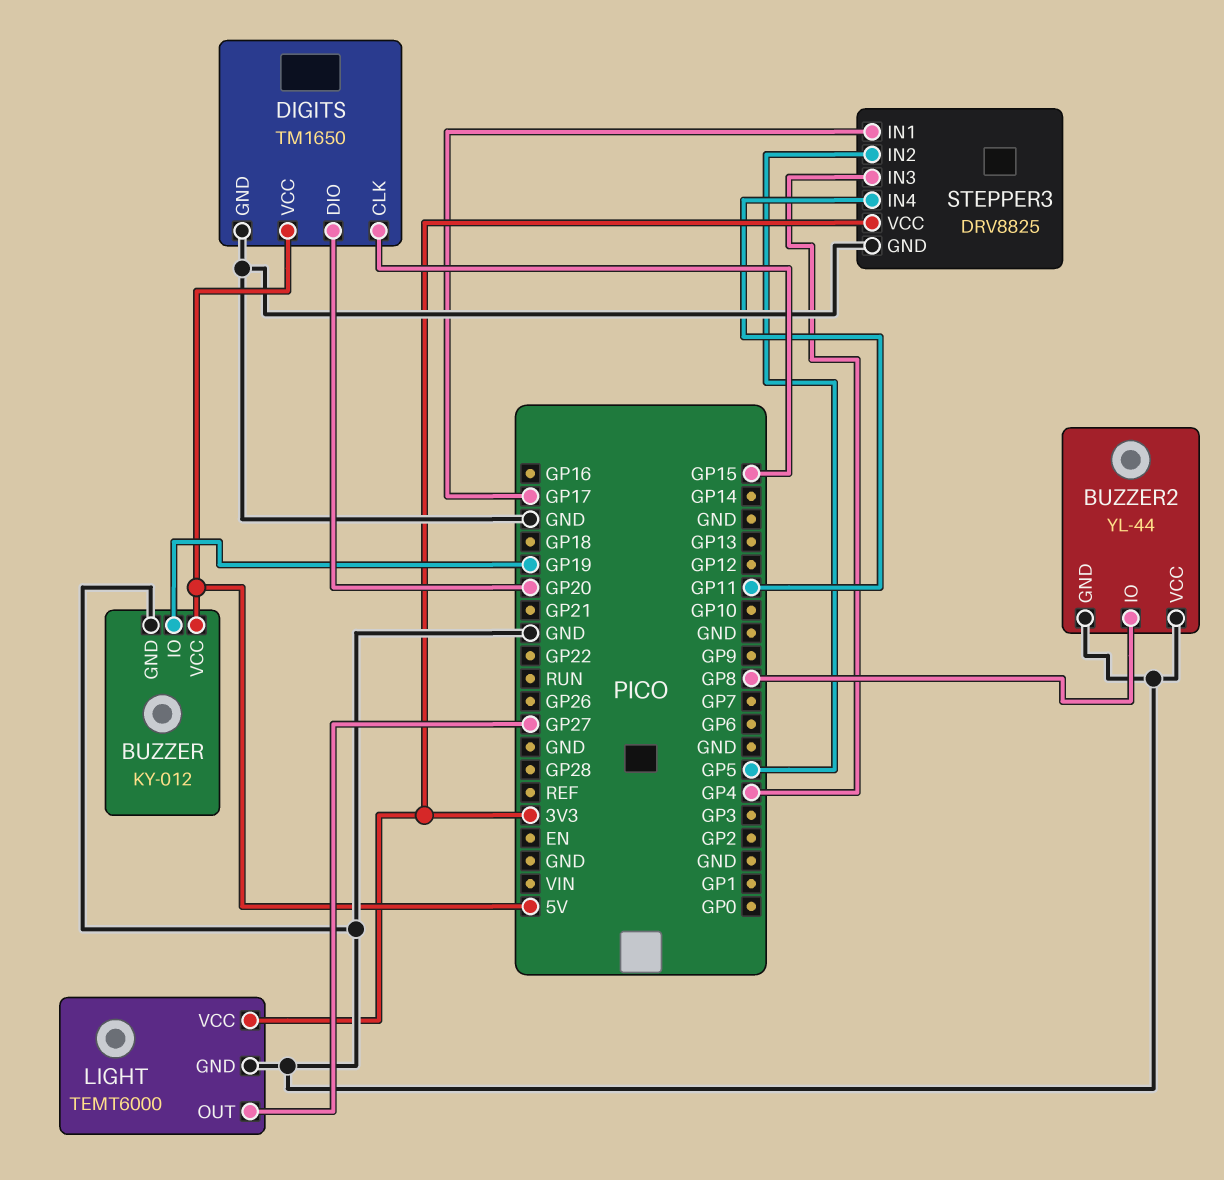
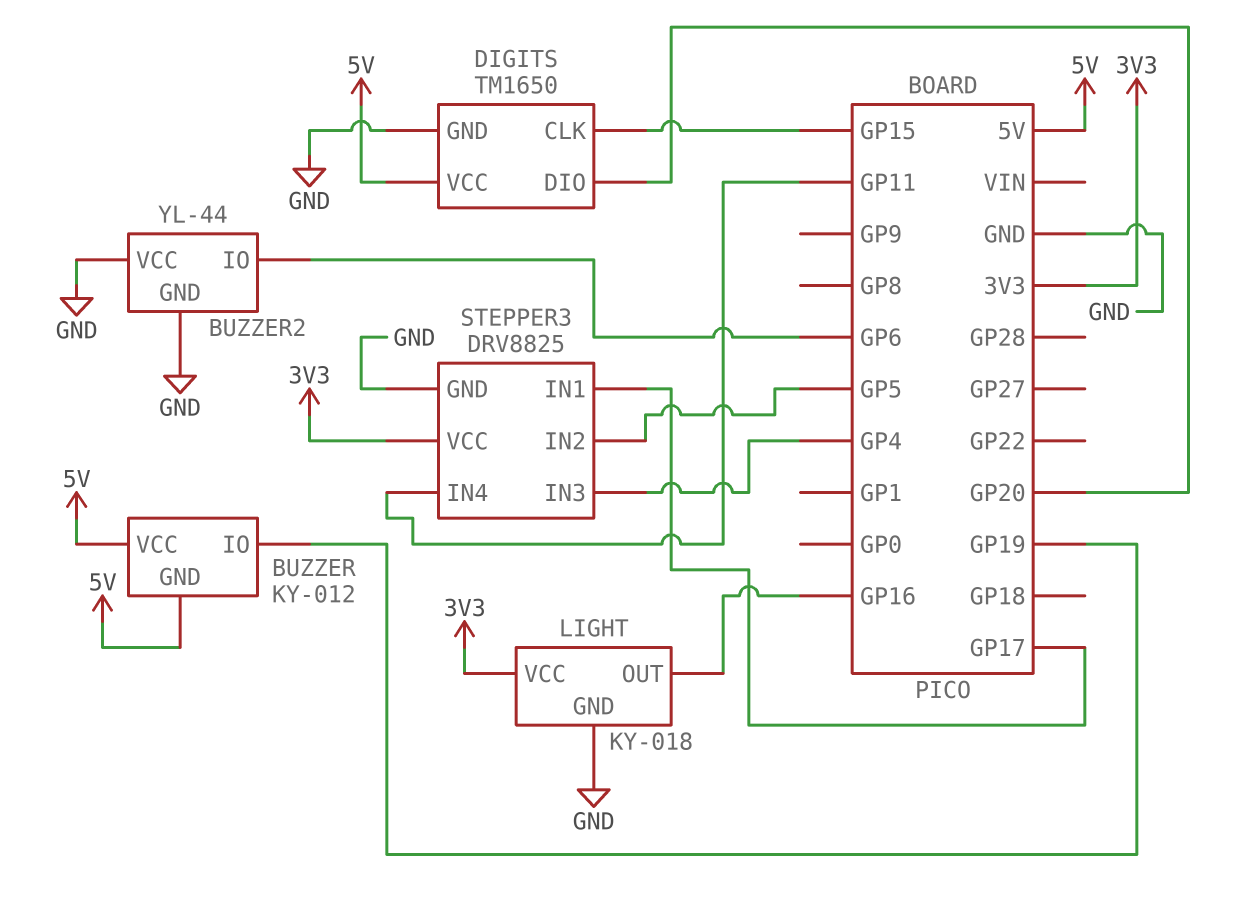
BUZZER pin GND: GND -> 5V
BUZZER2 pin IO: GP8 -> GP6
LIGHT: TEMT6000 -> KY-018
LIGHT pin OUT: GP27 -> GP16

